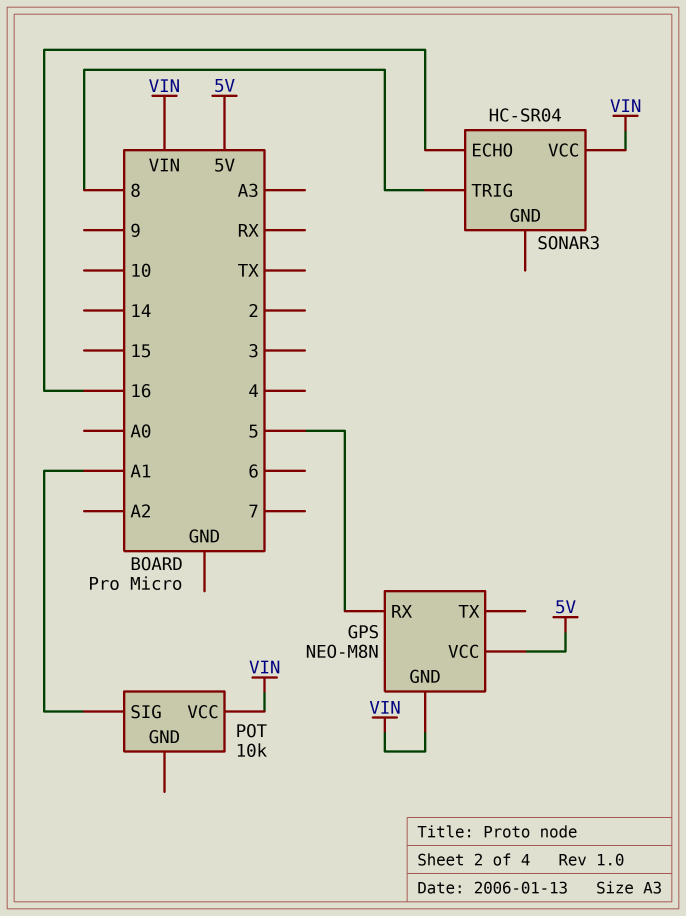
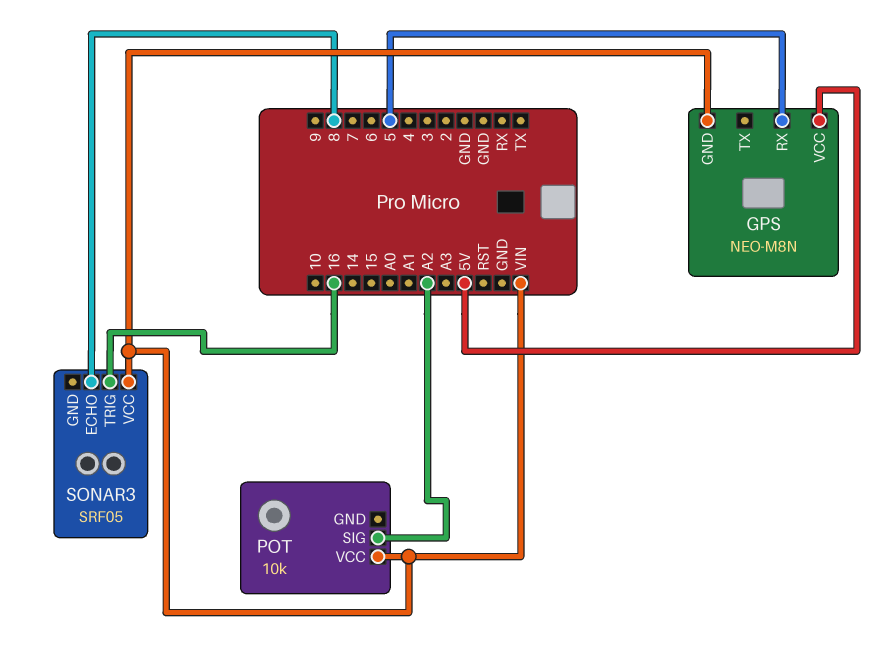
POT pin SIG: A1 -> A2
SONAR3: HC-SR04 -> SRF05
SONAR3 pin ECHO: 16 -> 8
SONAR3 pin TRIG: 8 -> 16

